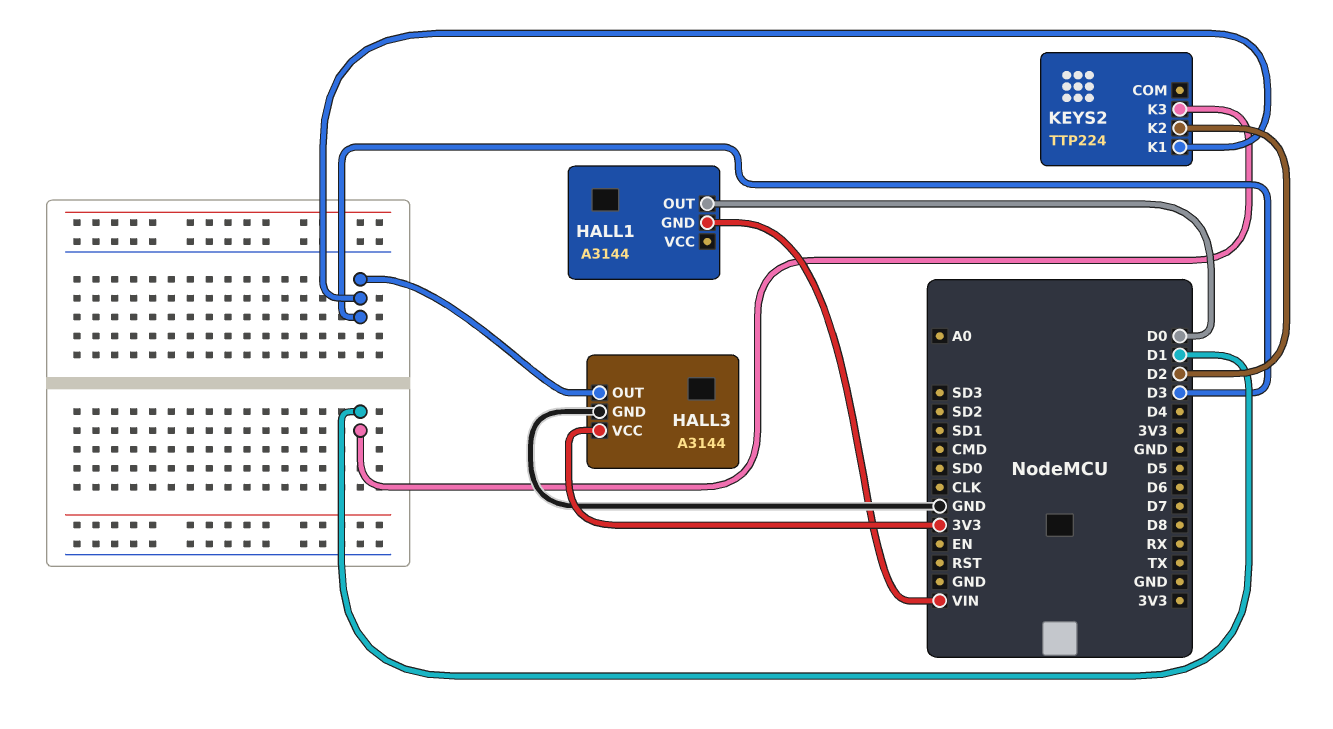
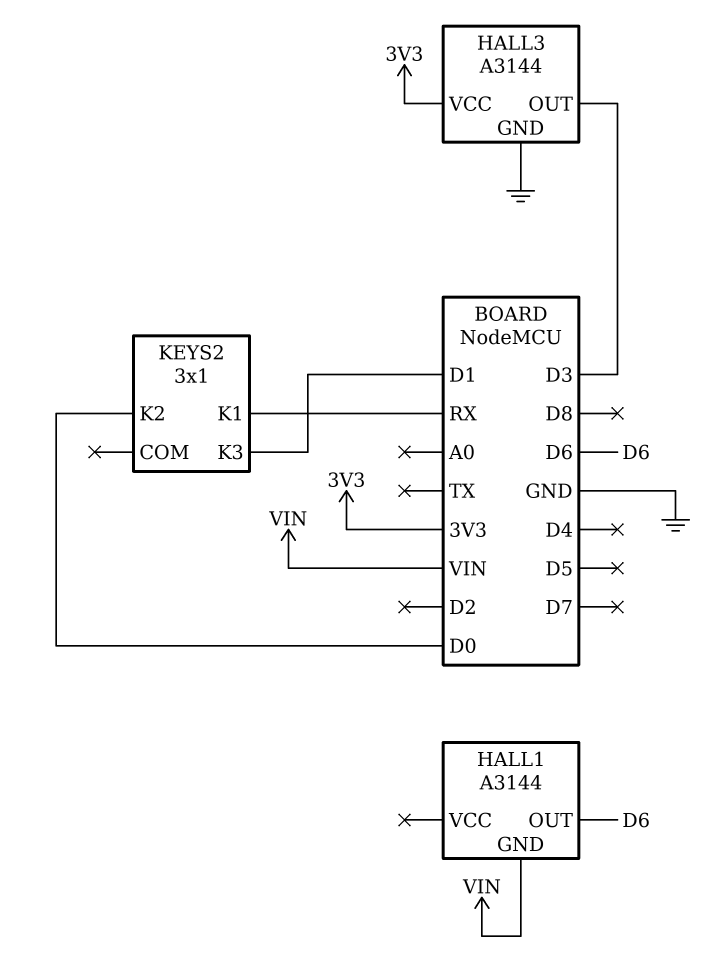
HALL1 pin OUT: D0 -> D6
KEYS2: TTP224 -> 3x1
KEYS2 pin K1: D3 -> RX
KEYS2 pin K2: D2 -> D0

